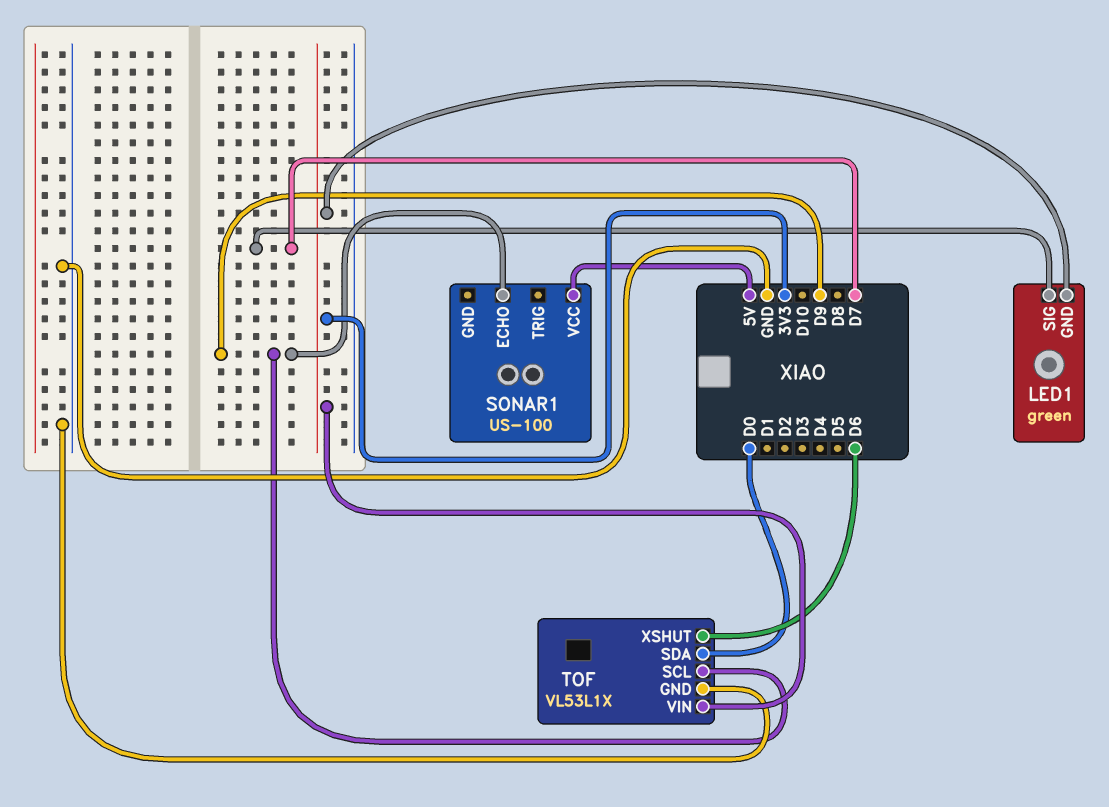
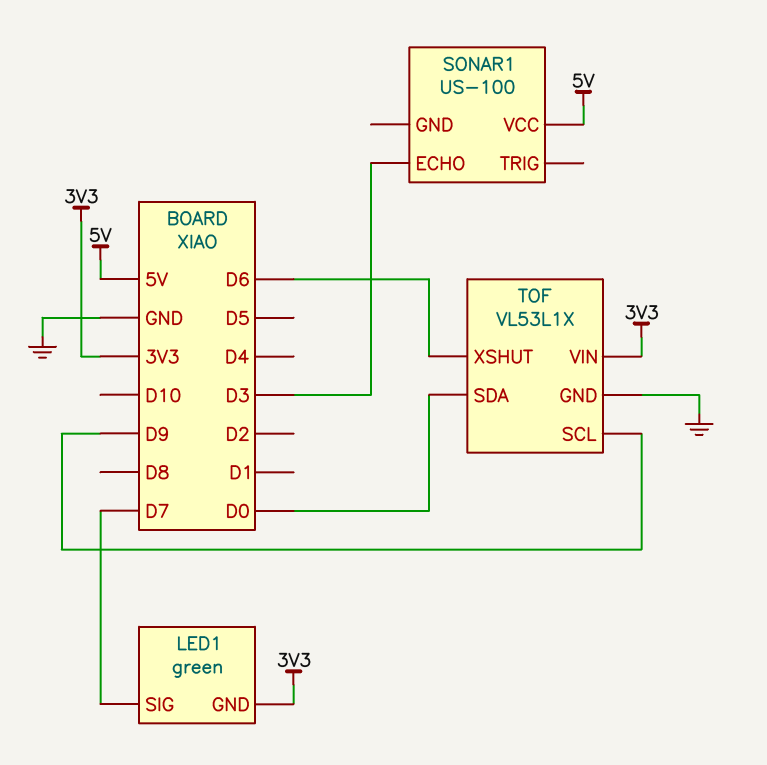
SONAR1 pin ECHO: D9 -> D3

